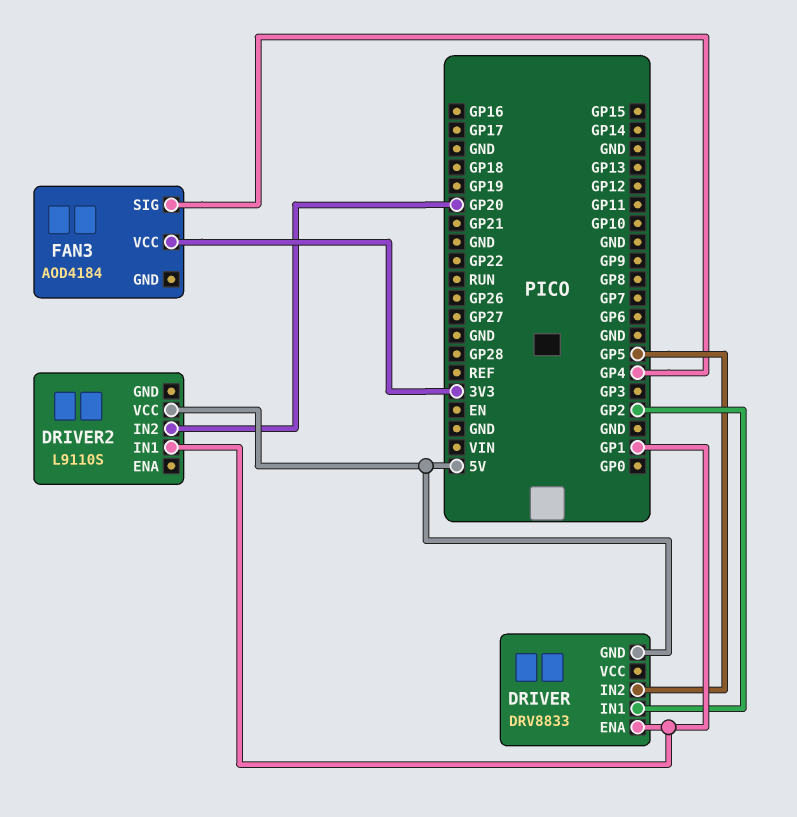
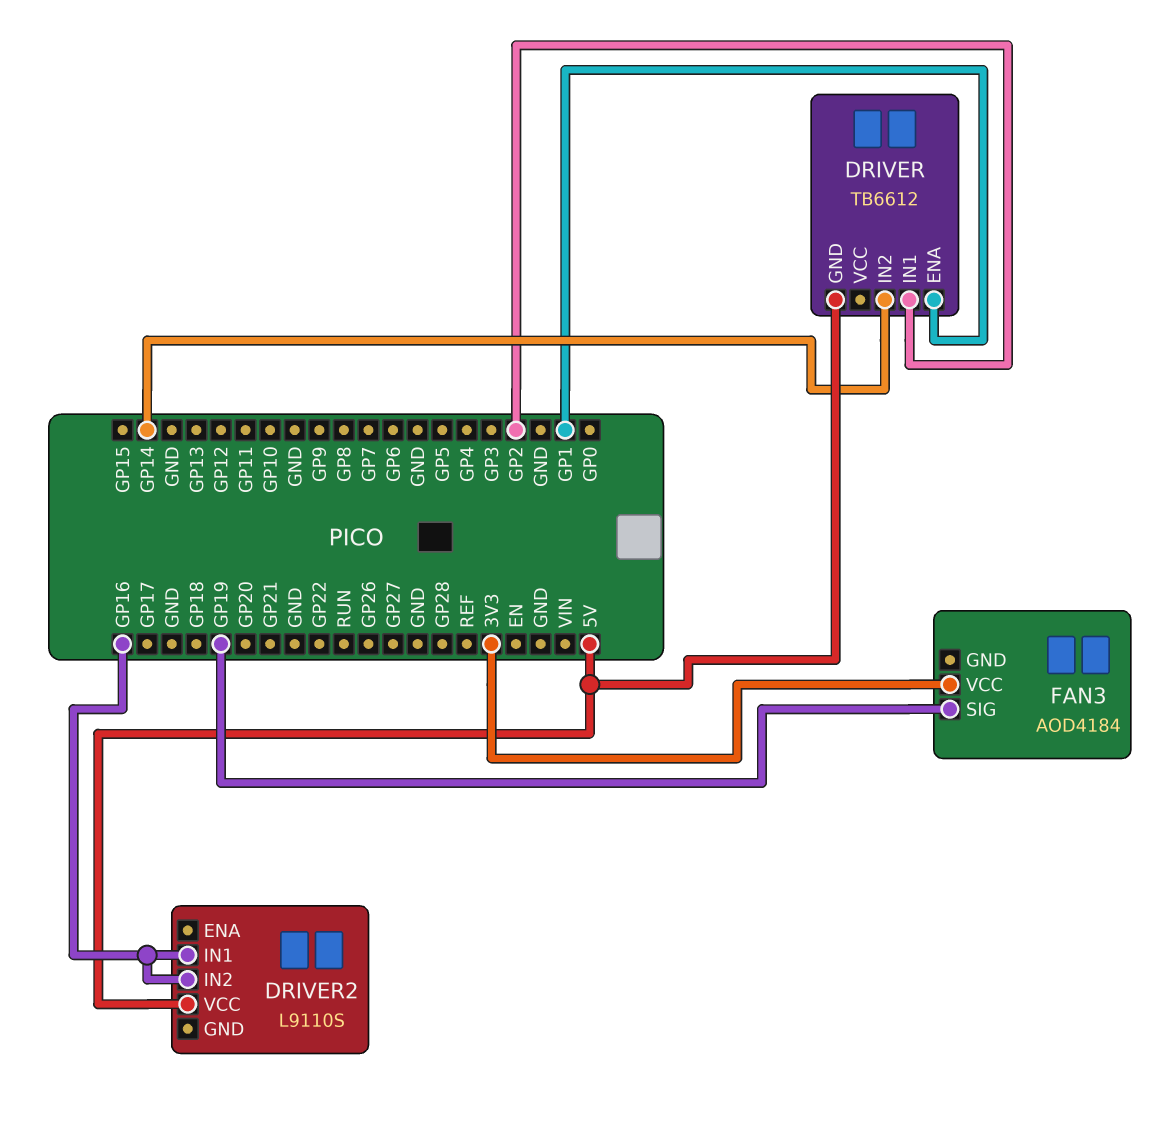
DRIVER: DRV8833 -> TB6612
DRIVER pin IN2: GP5 -> GP14
DRIVER2 pin IN1: GP1 -> GP16
DRIVER2 pin IN2: GP20 -> GP16
FAN3 pin SIG: GP4 -> GP19

